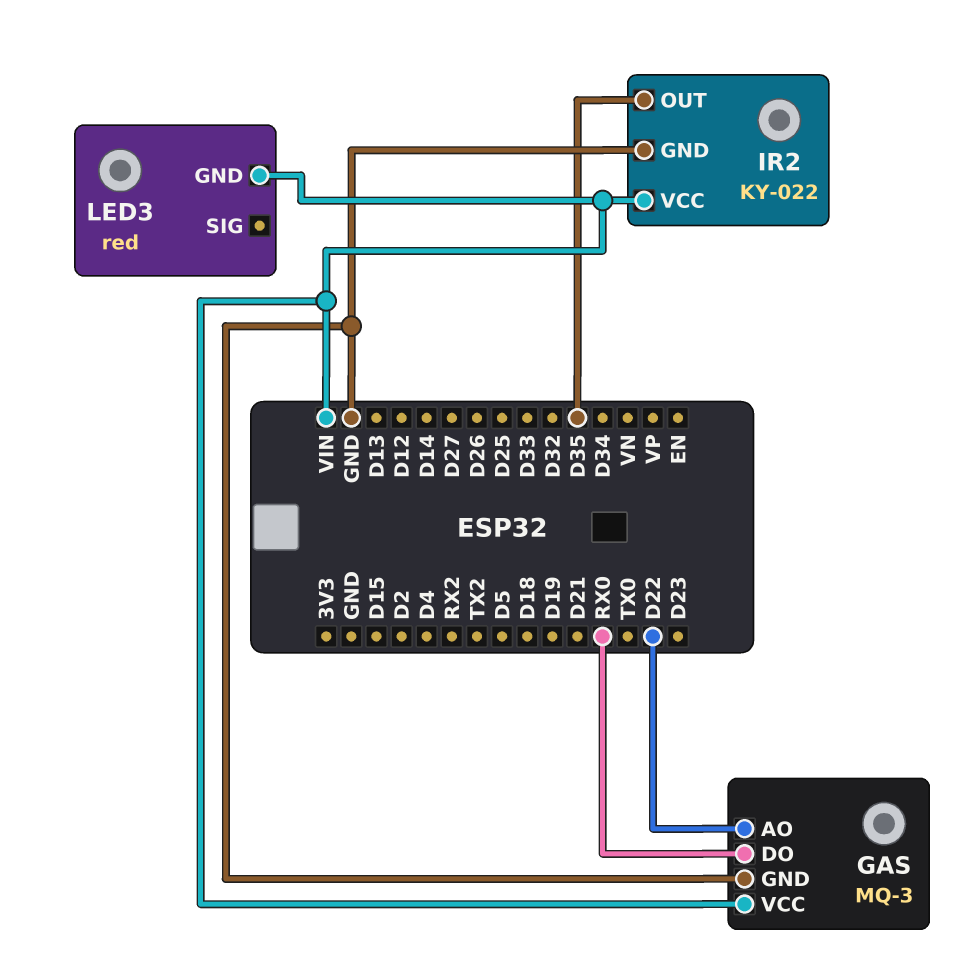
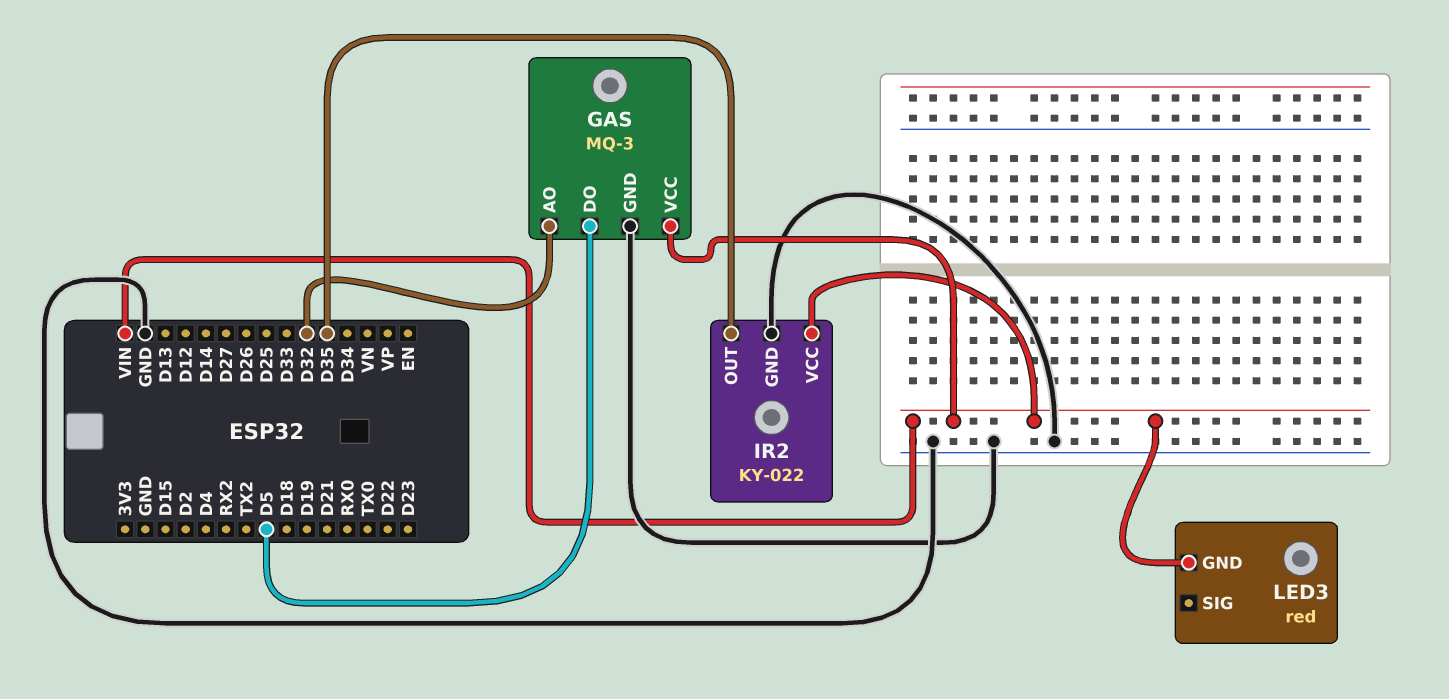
GAS pin AO: D22 -> D32
GAS pin DO: RX0 -> D5

